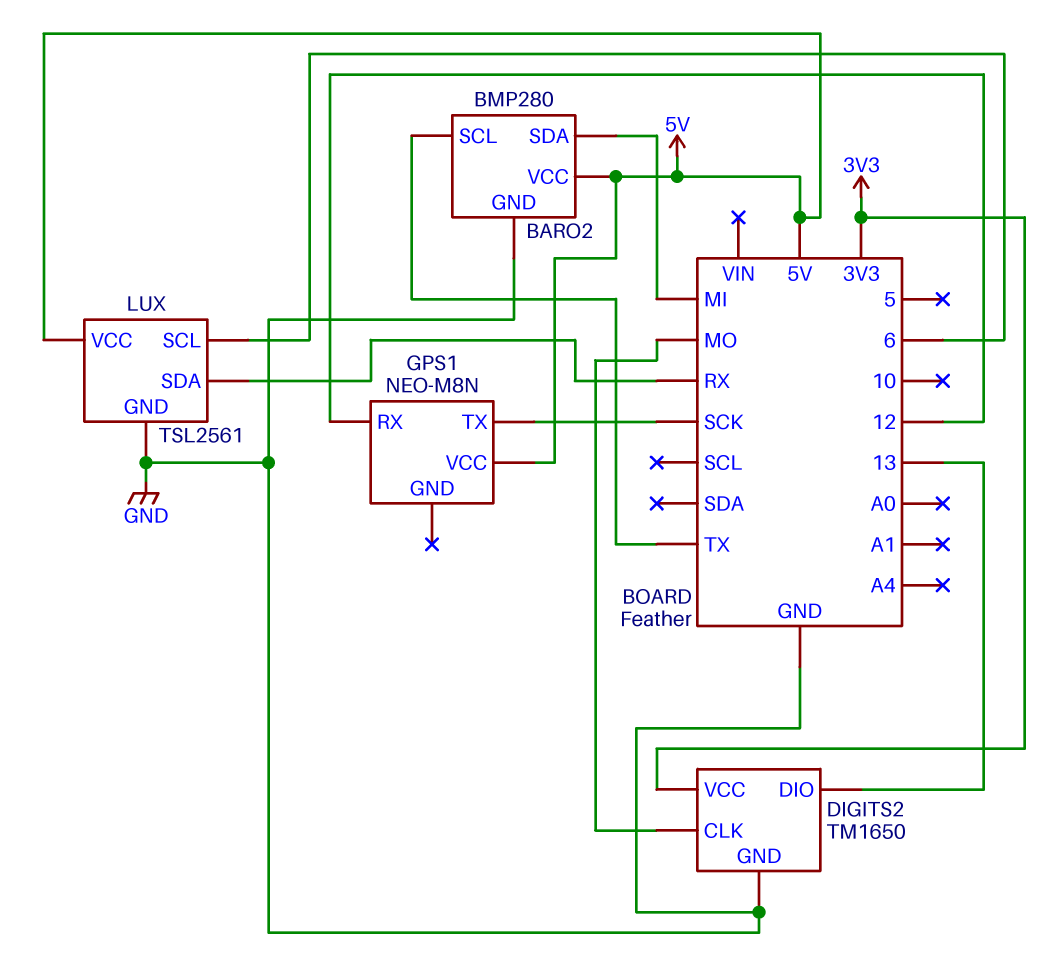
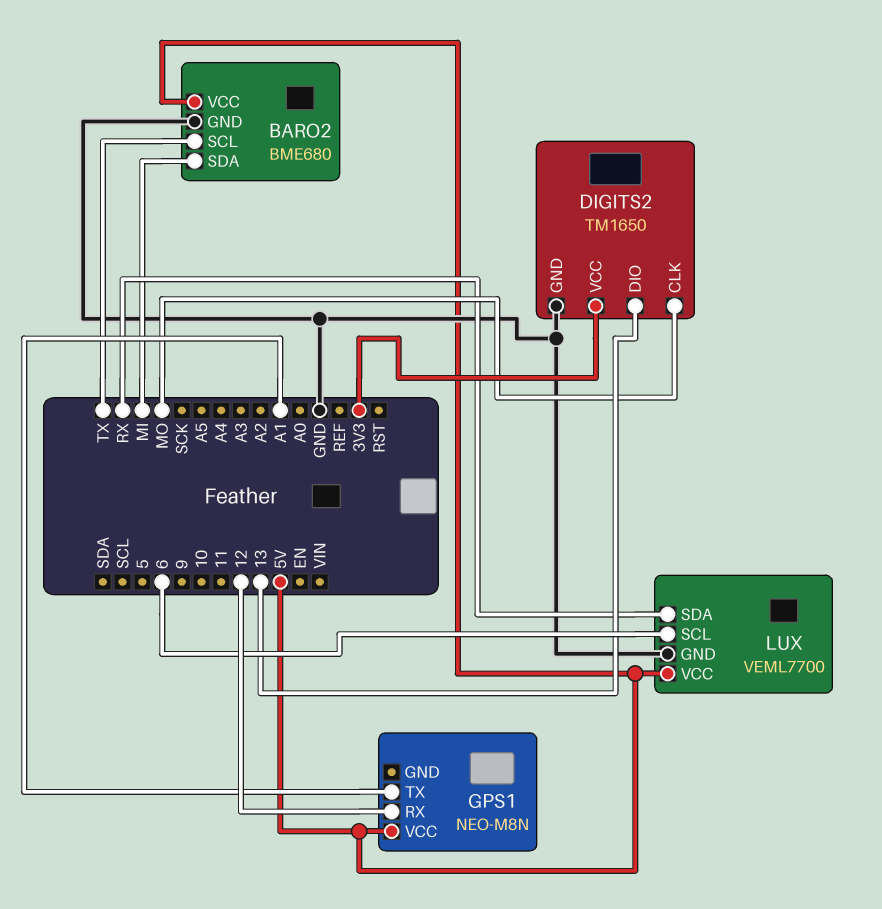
BARO2: BMP280 -> BME680
GPS1 pin TX: SCK -> A1
LUX: TSL2561 -> VEML7700

